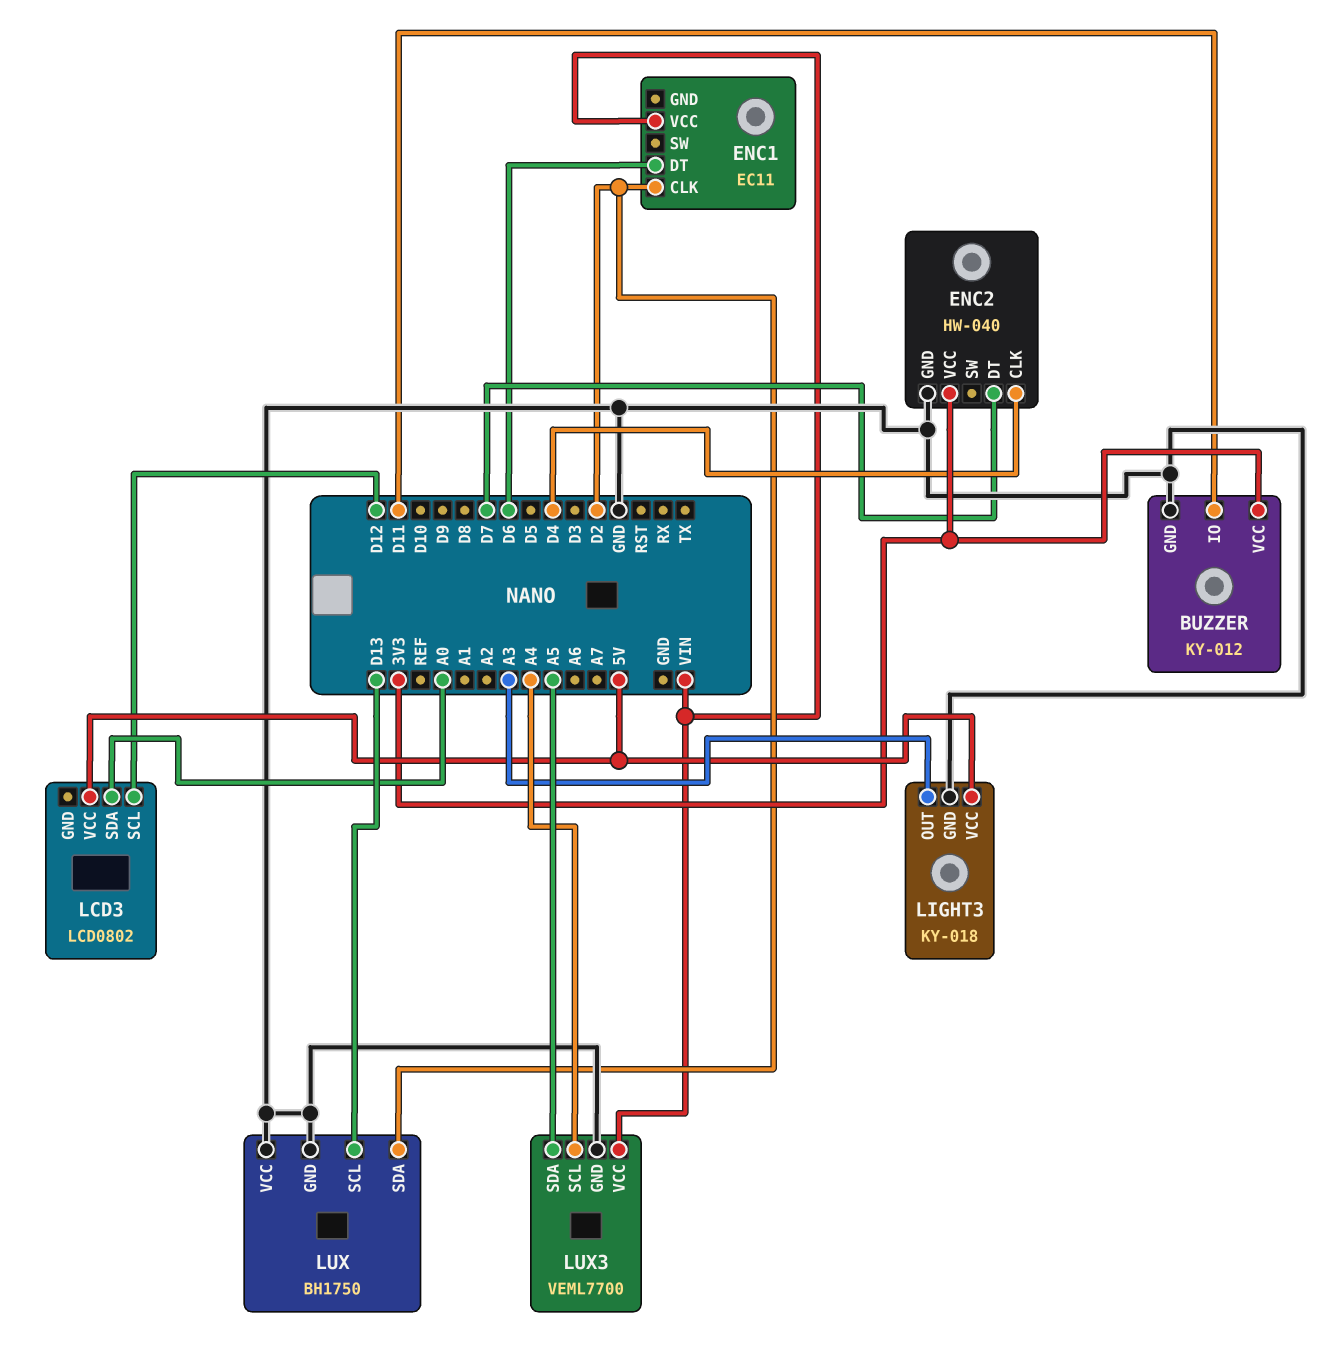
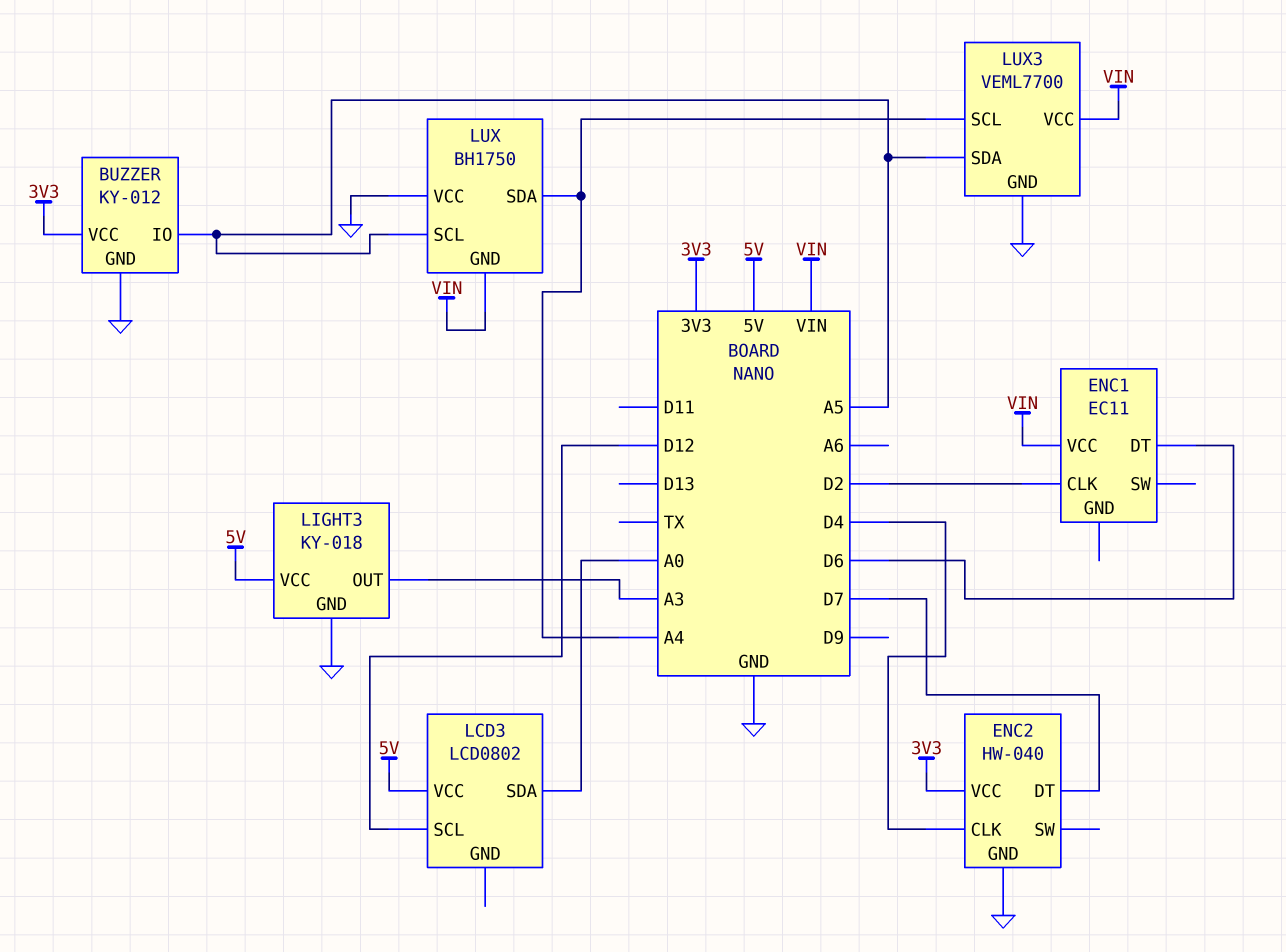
BUZZER pin IO: D11 -> A5
LUX pin GND: GND -> VIN
LUX pin SCL: D13 -> A5
LUX pin SDA: D2 -> A4

